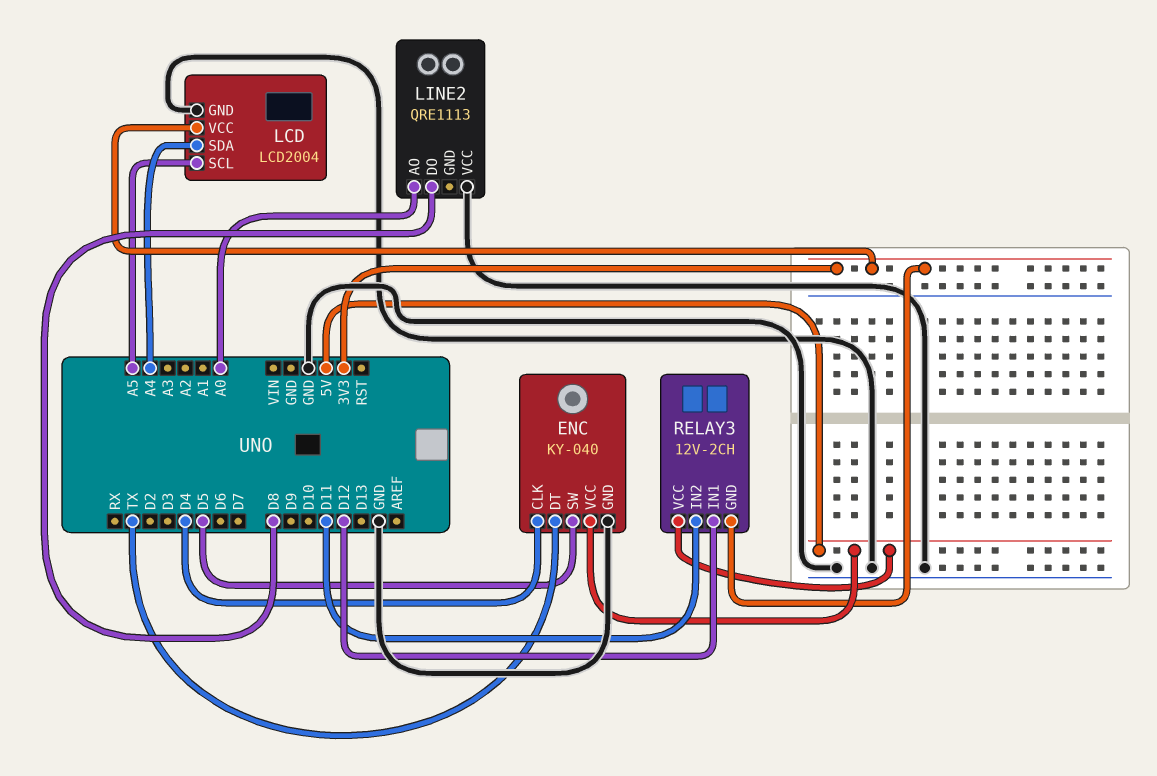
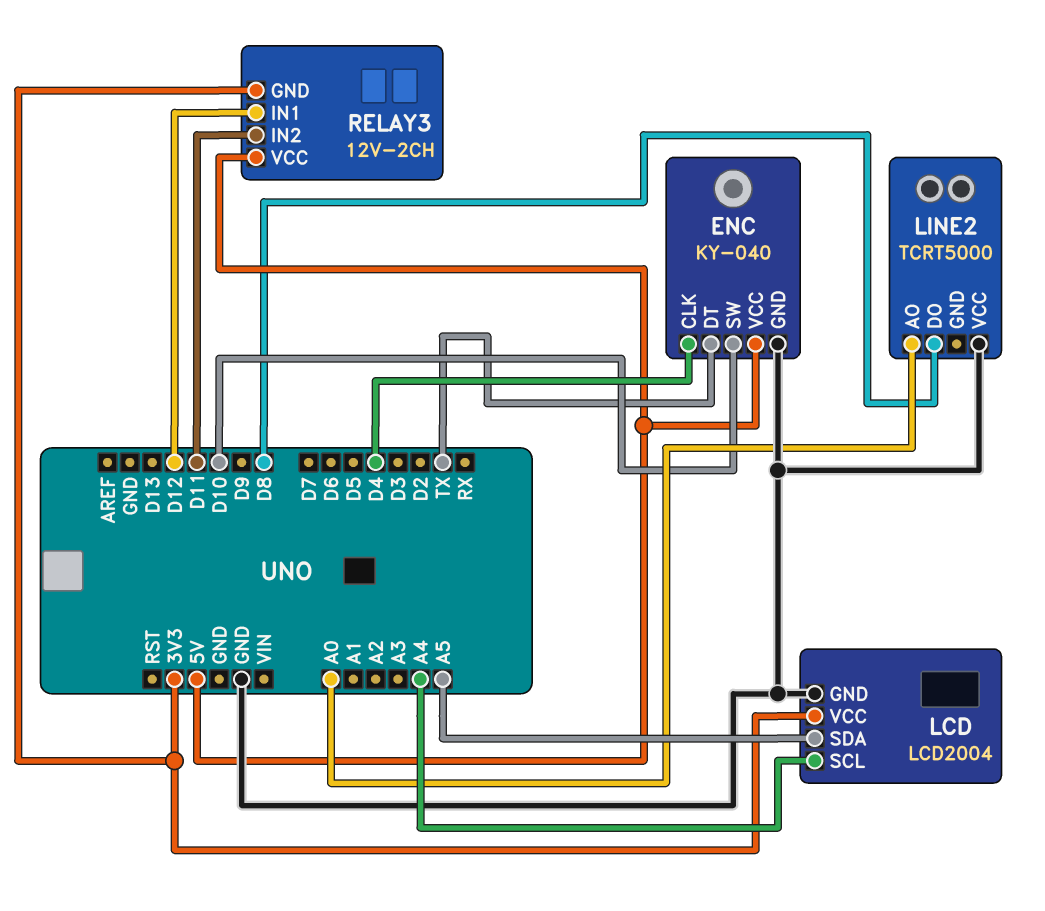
ENC pin SW: D5 -> D10
LCD pin SCL: A5 -> A4
LCD pin SDA: A4 -> A5
LINE2: QRE1113 -> TCRT5000

